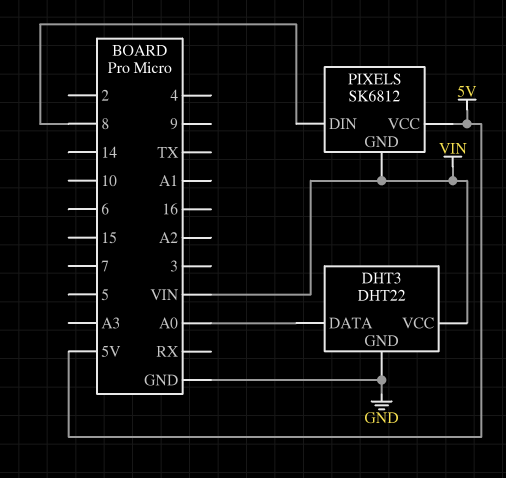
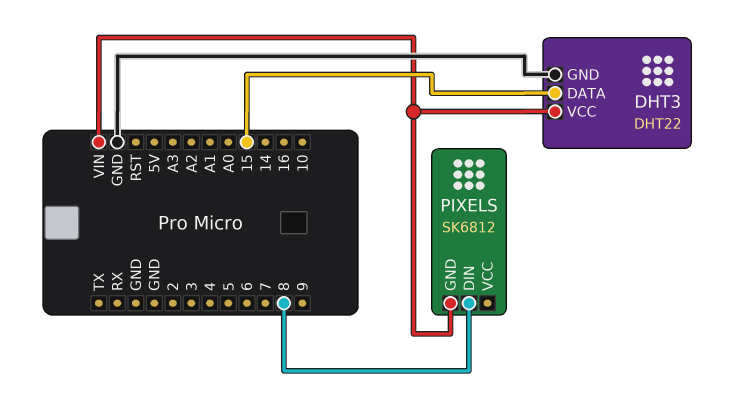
DHT3 pin DATA: A0 -> 15
PIXELS pin VCC: 5V -> none

